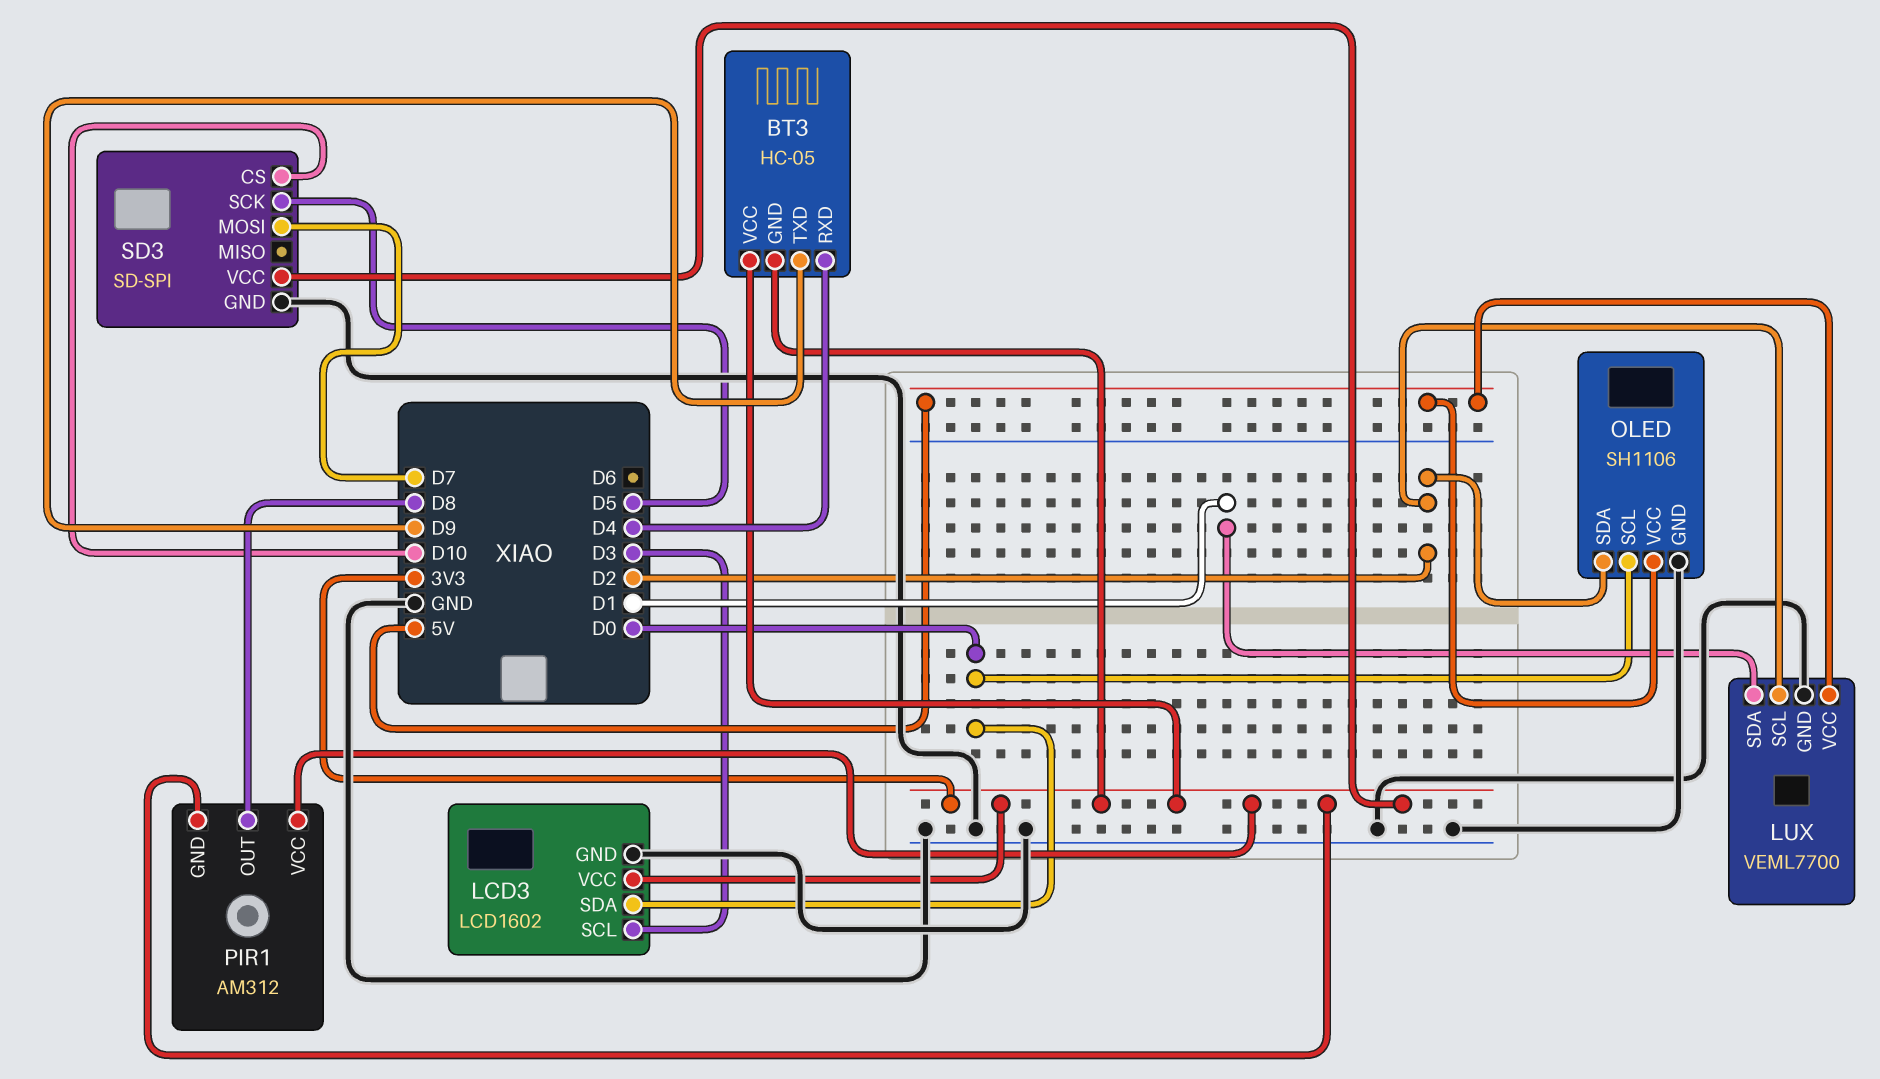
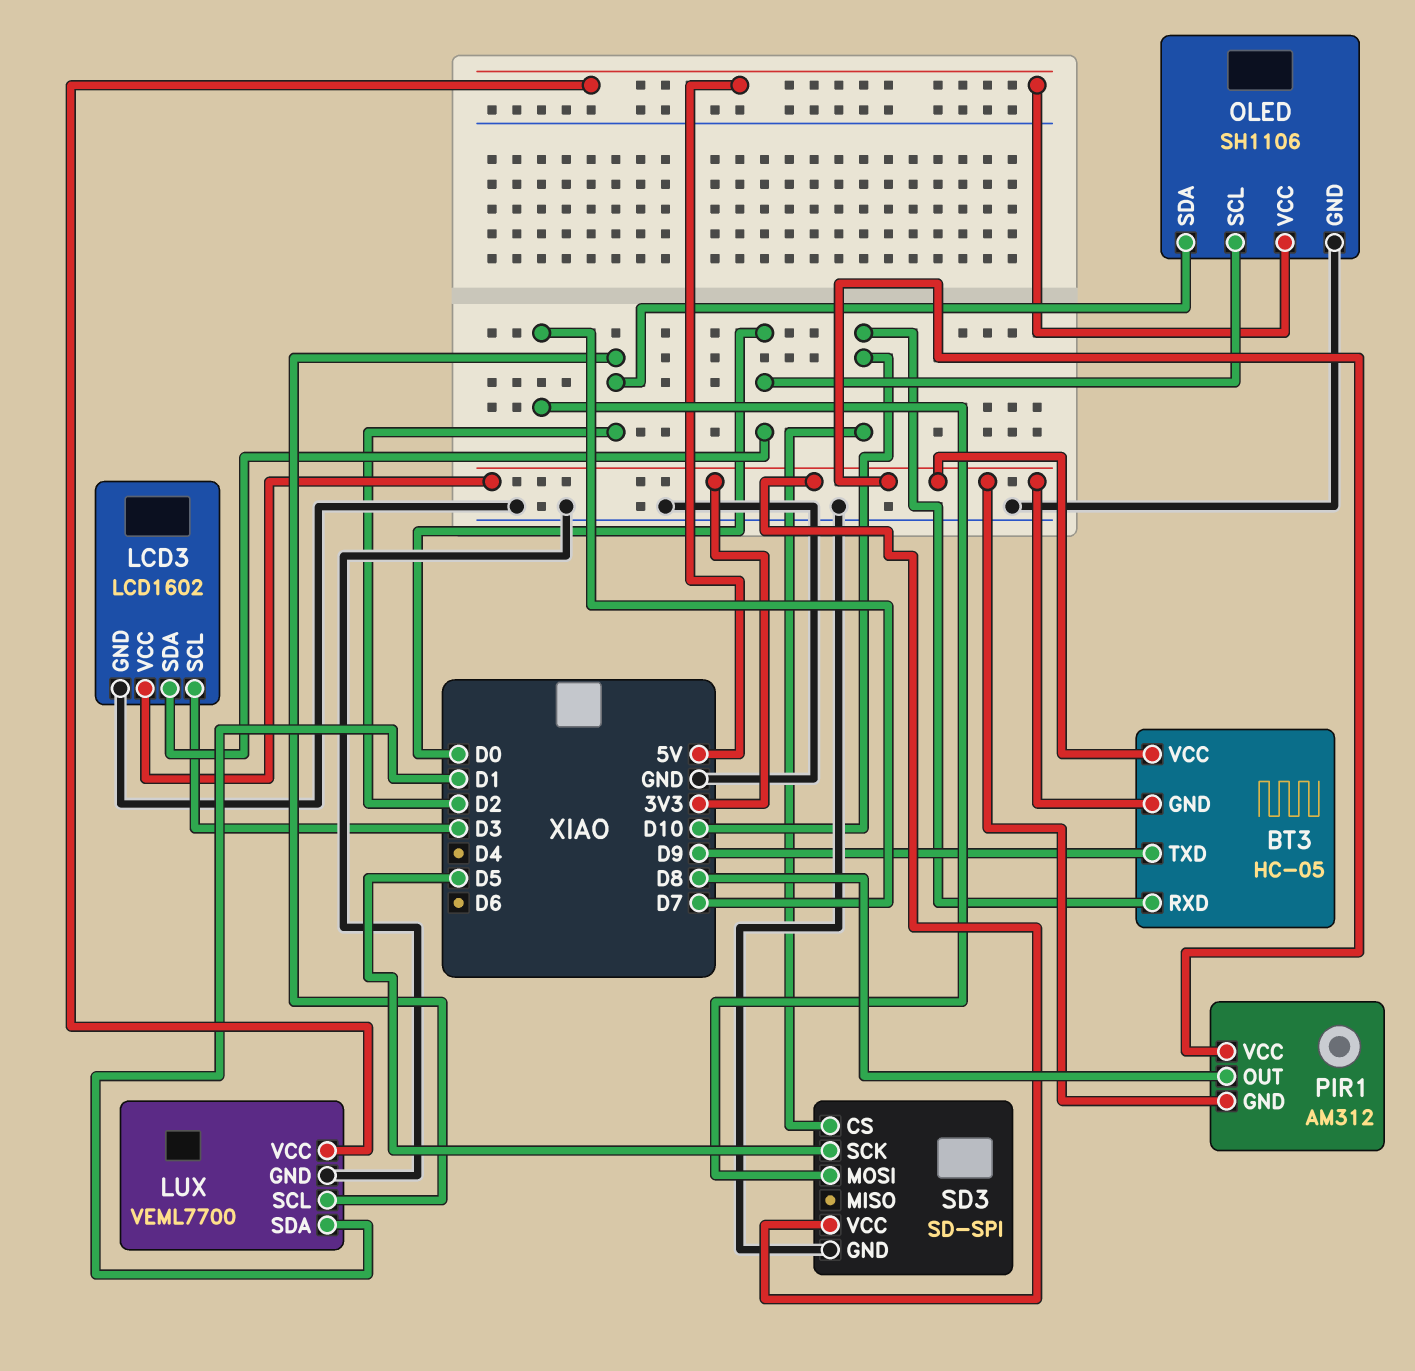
BT3 pin RXD: D4 -> D10

